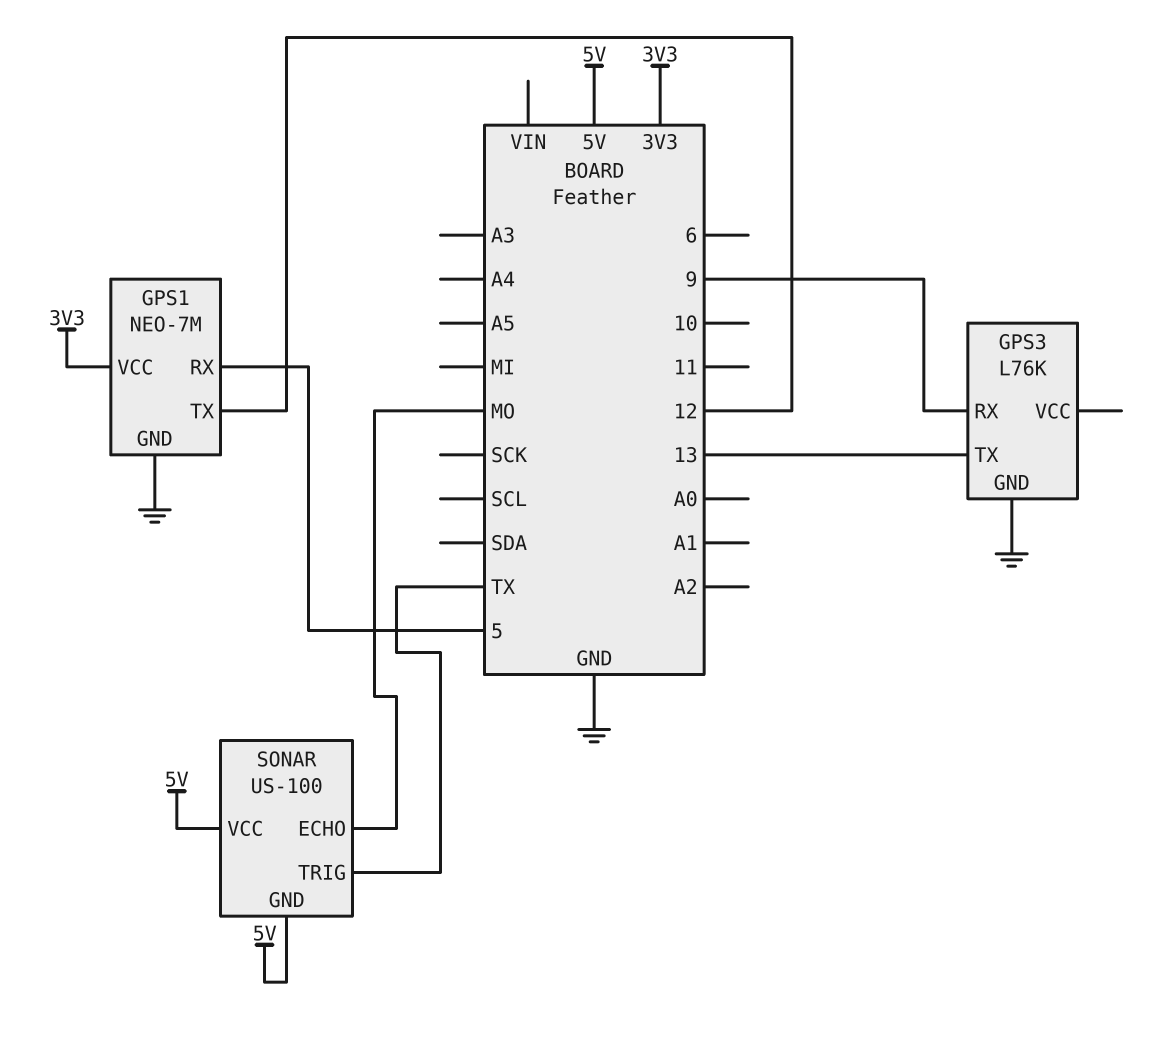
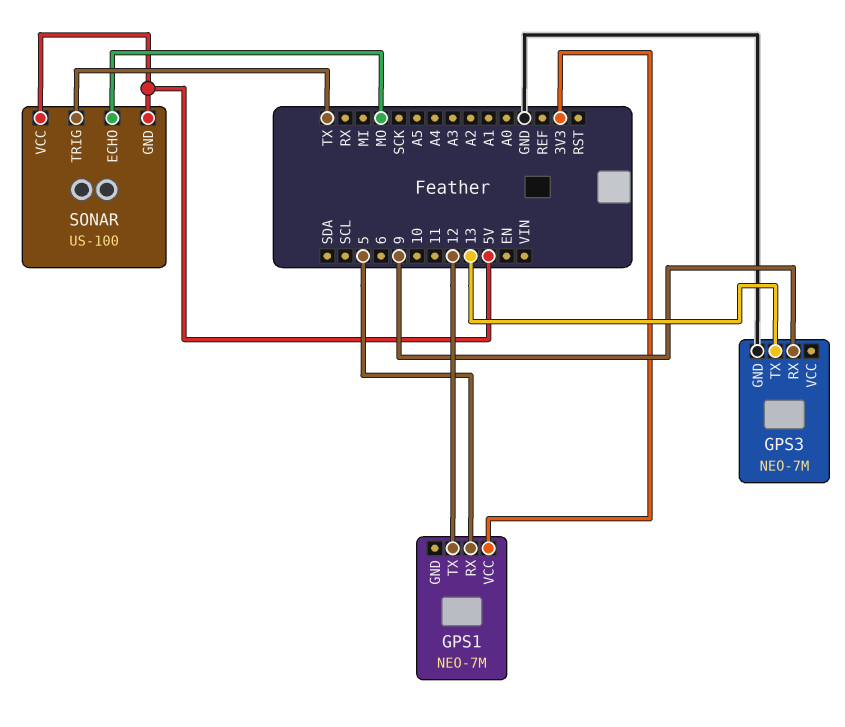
GPS1 pin GND: GND -> none
GPS3: L76K -> NEO-7M

